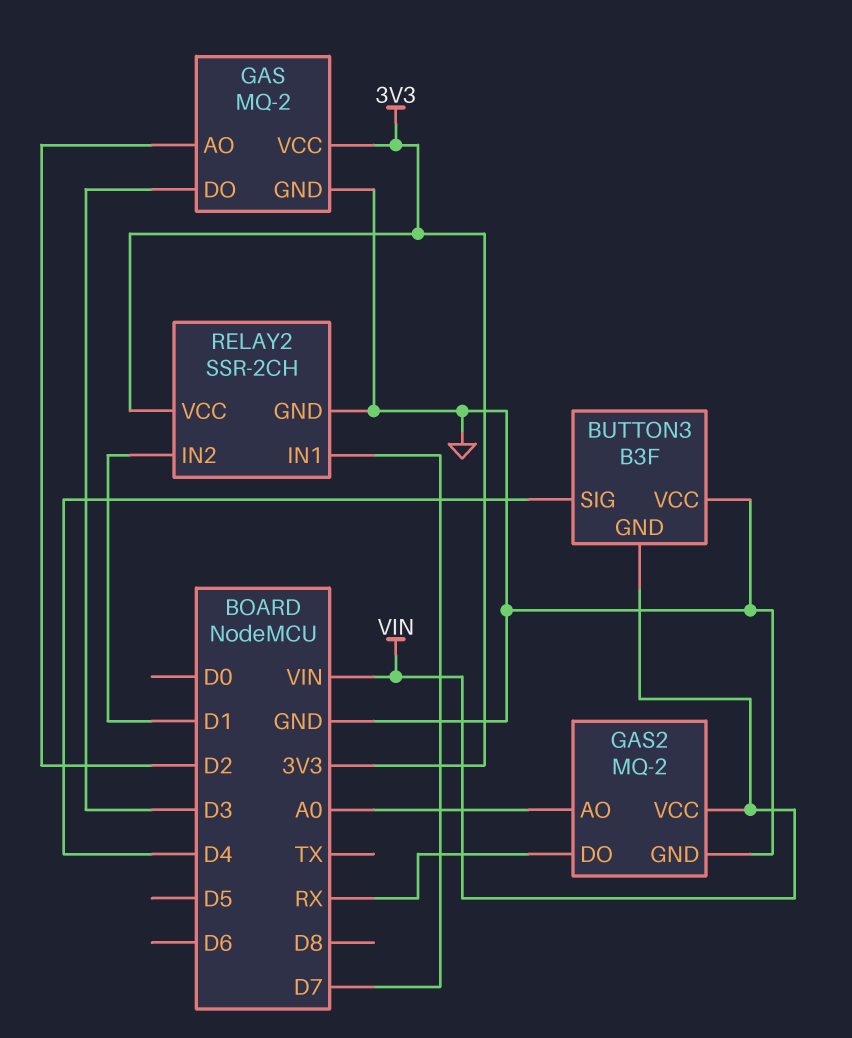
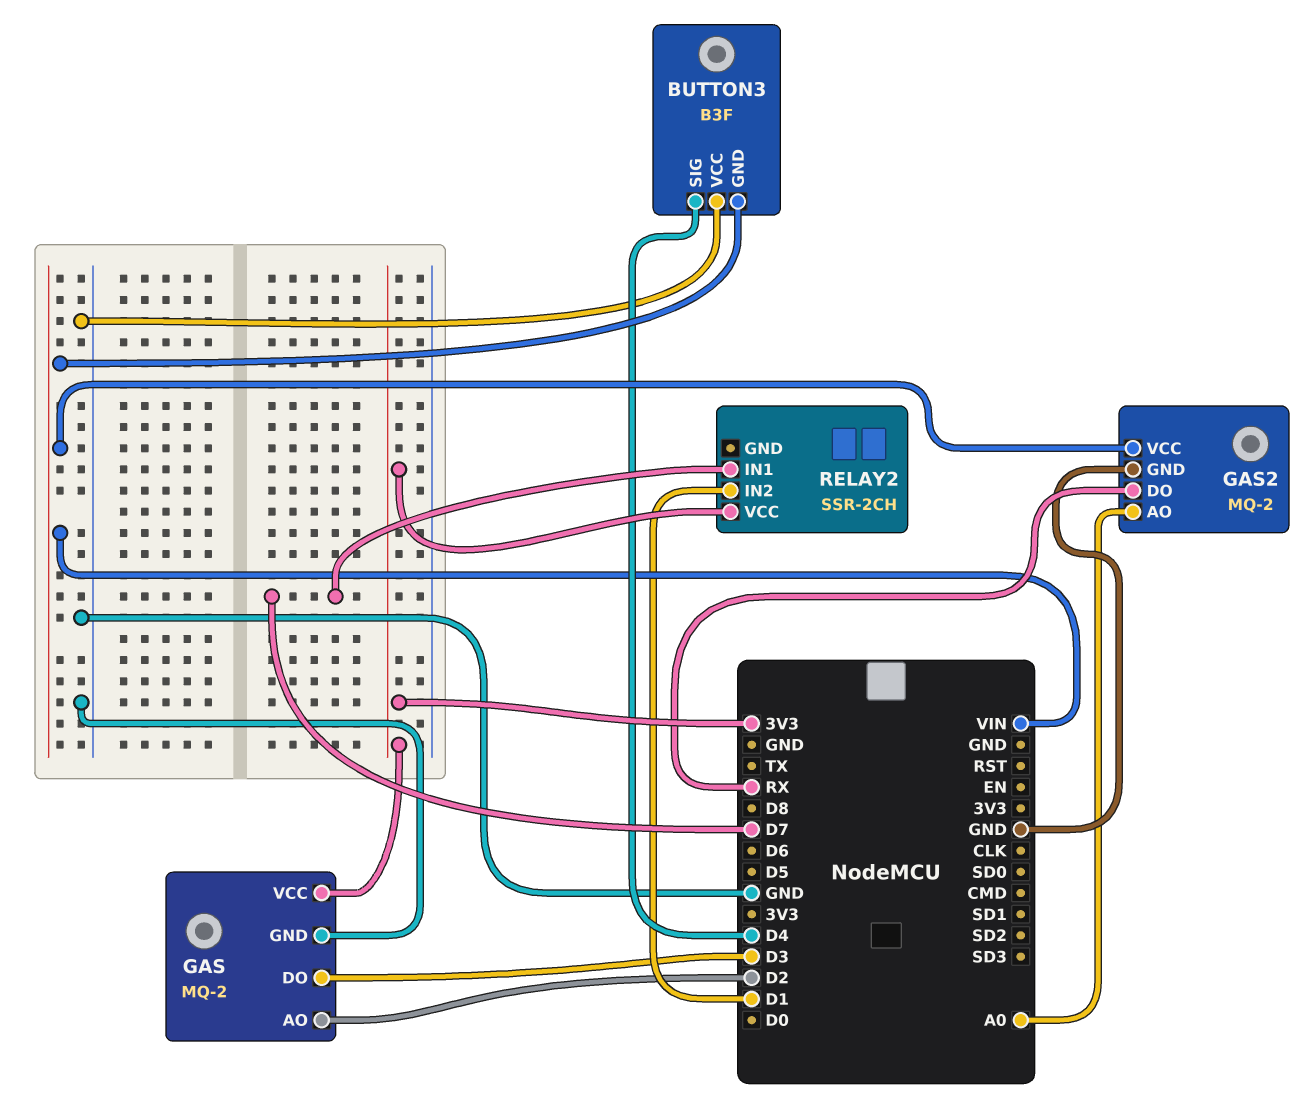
RELAY2 pin GND: GND -> none

